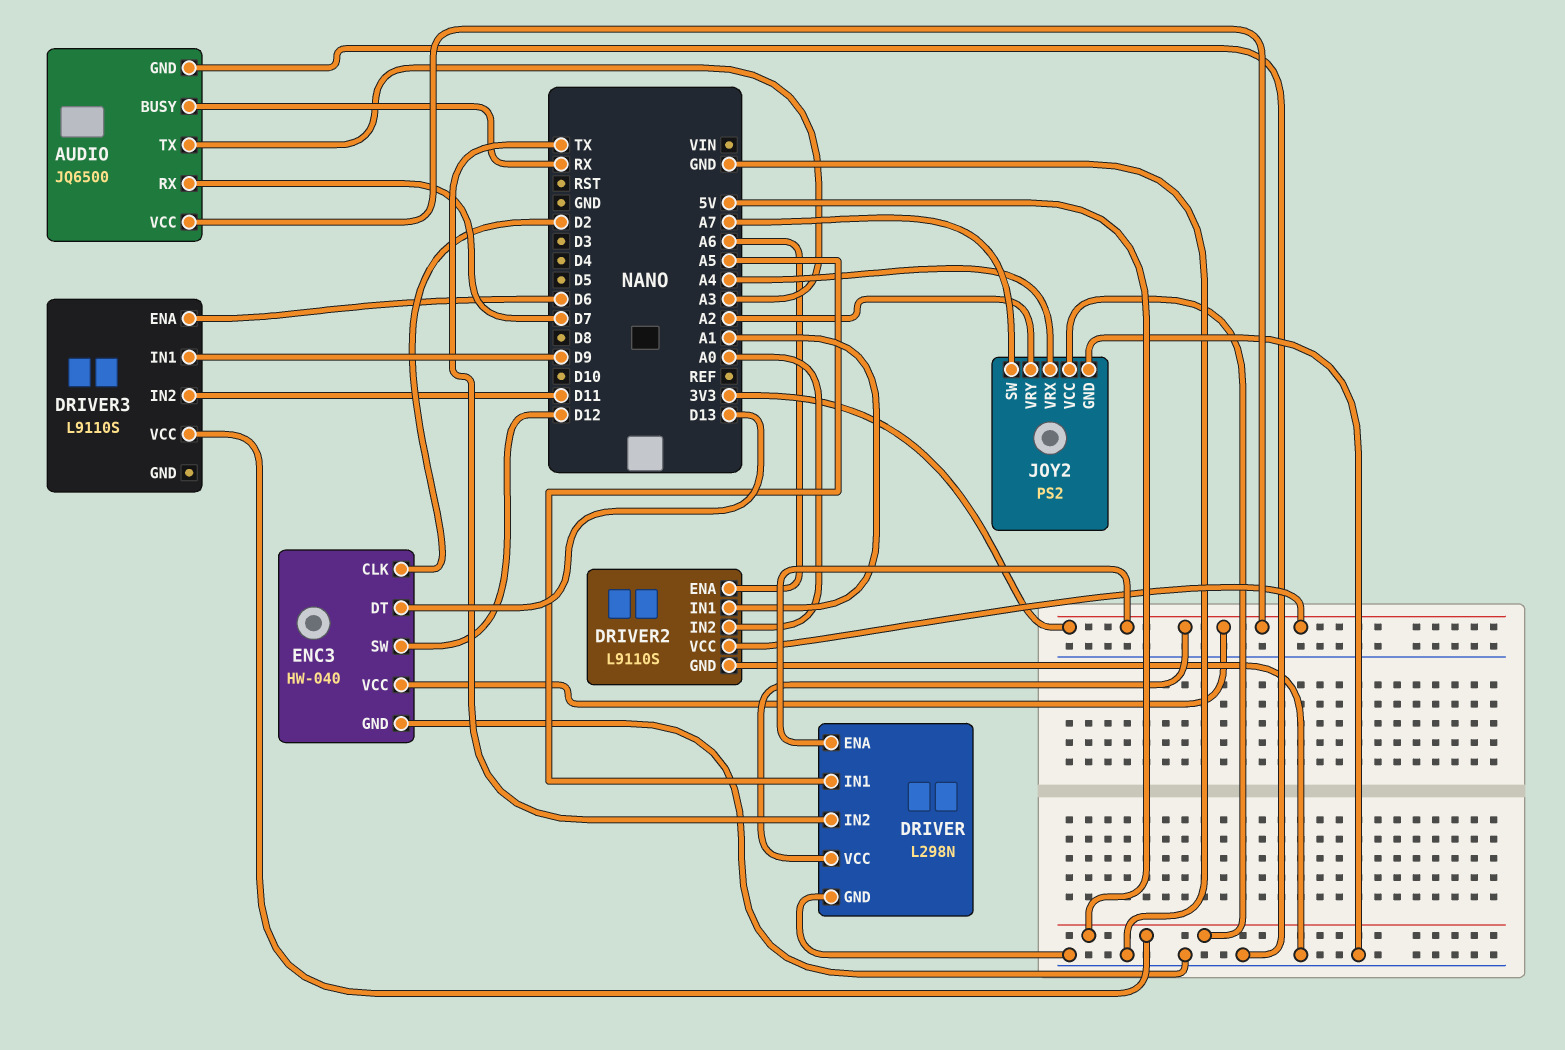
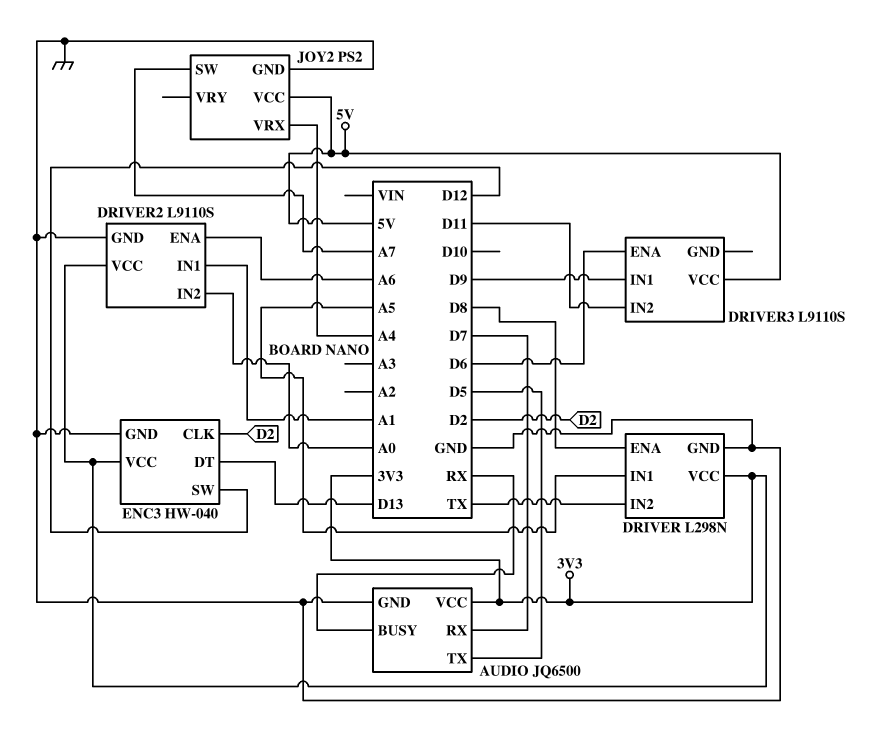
AUDIO pin TX: A3 -> D5
DRIVER pin ENA: 3V3 -> D8
JOY2 pin VRY: A2 -> none

